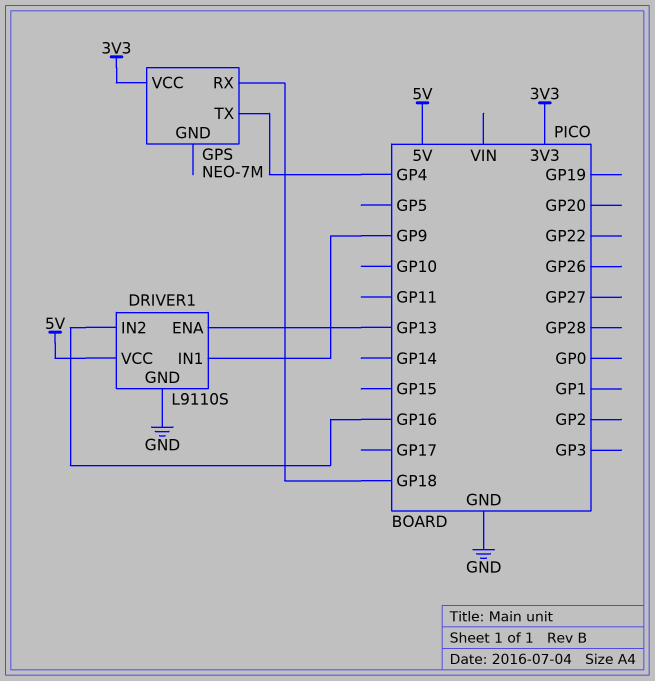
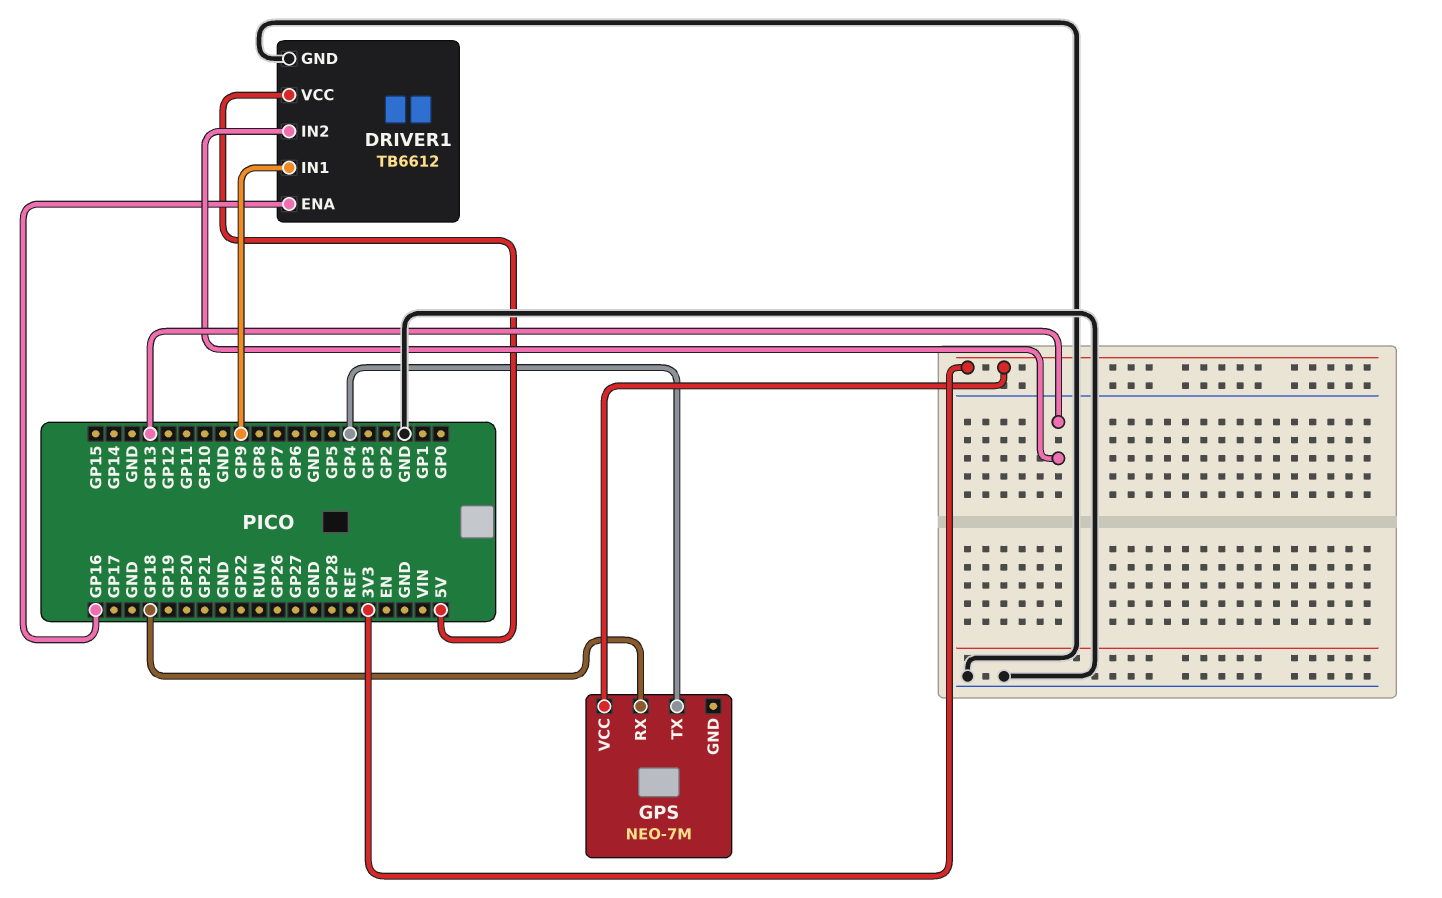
DRIVER1: L9110S -> TB6612
DRIVER1 pin ENA: GP13 -> GP16
DRIVER1 pin IN2: GP16 -> GP13

